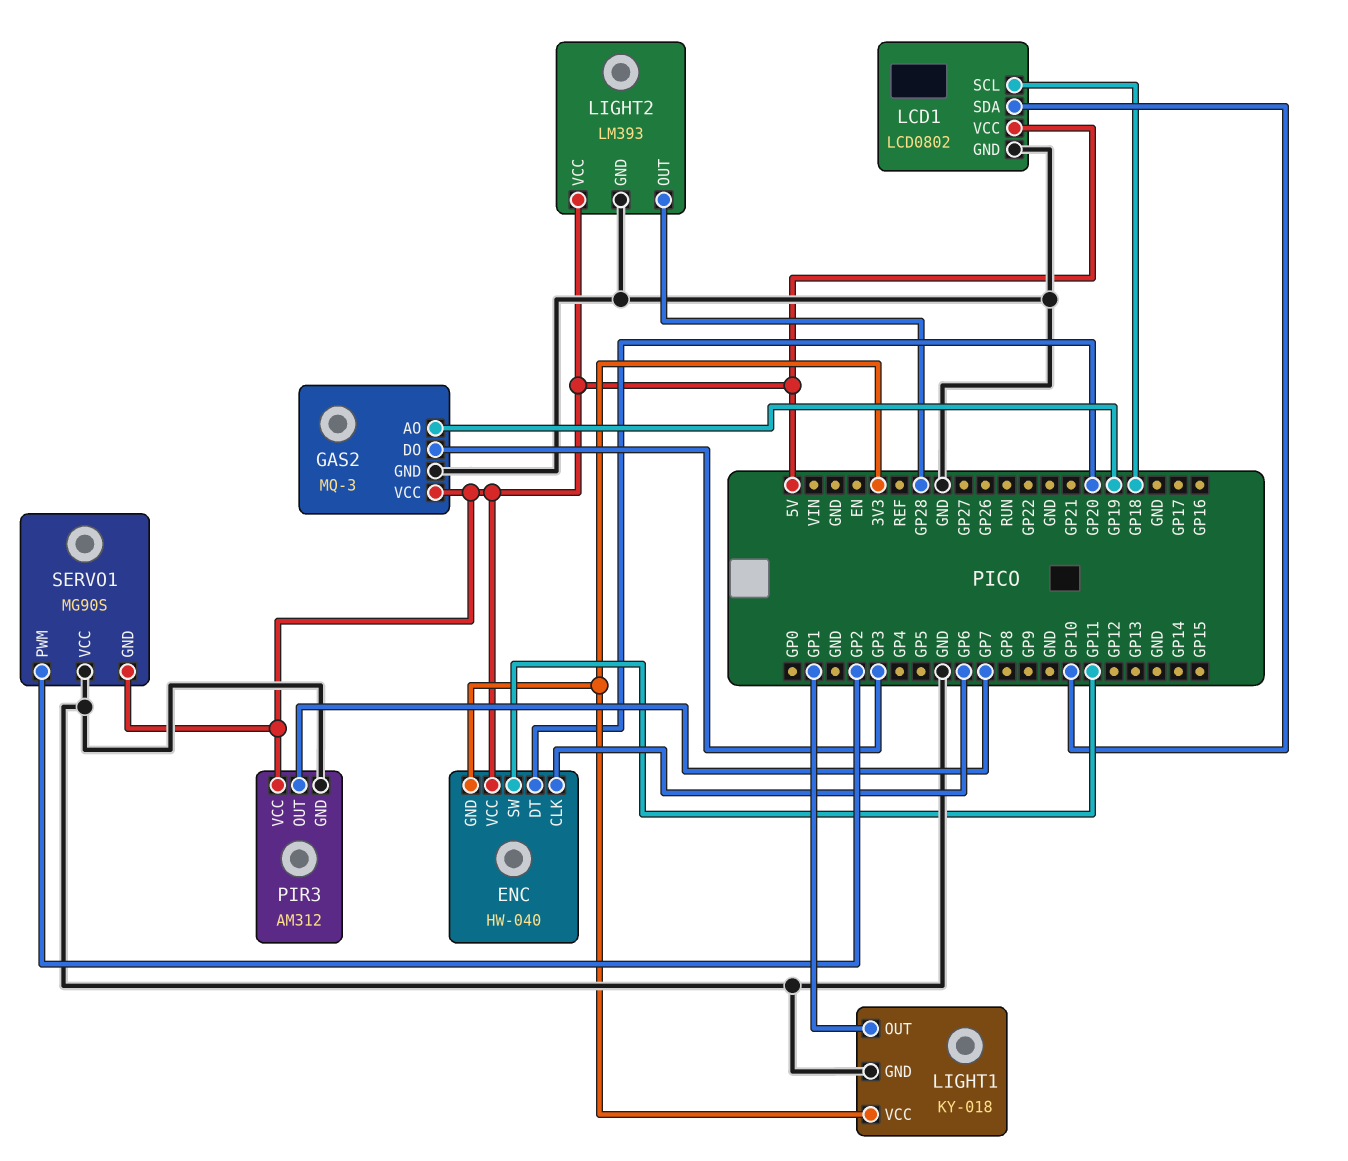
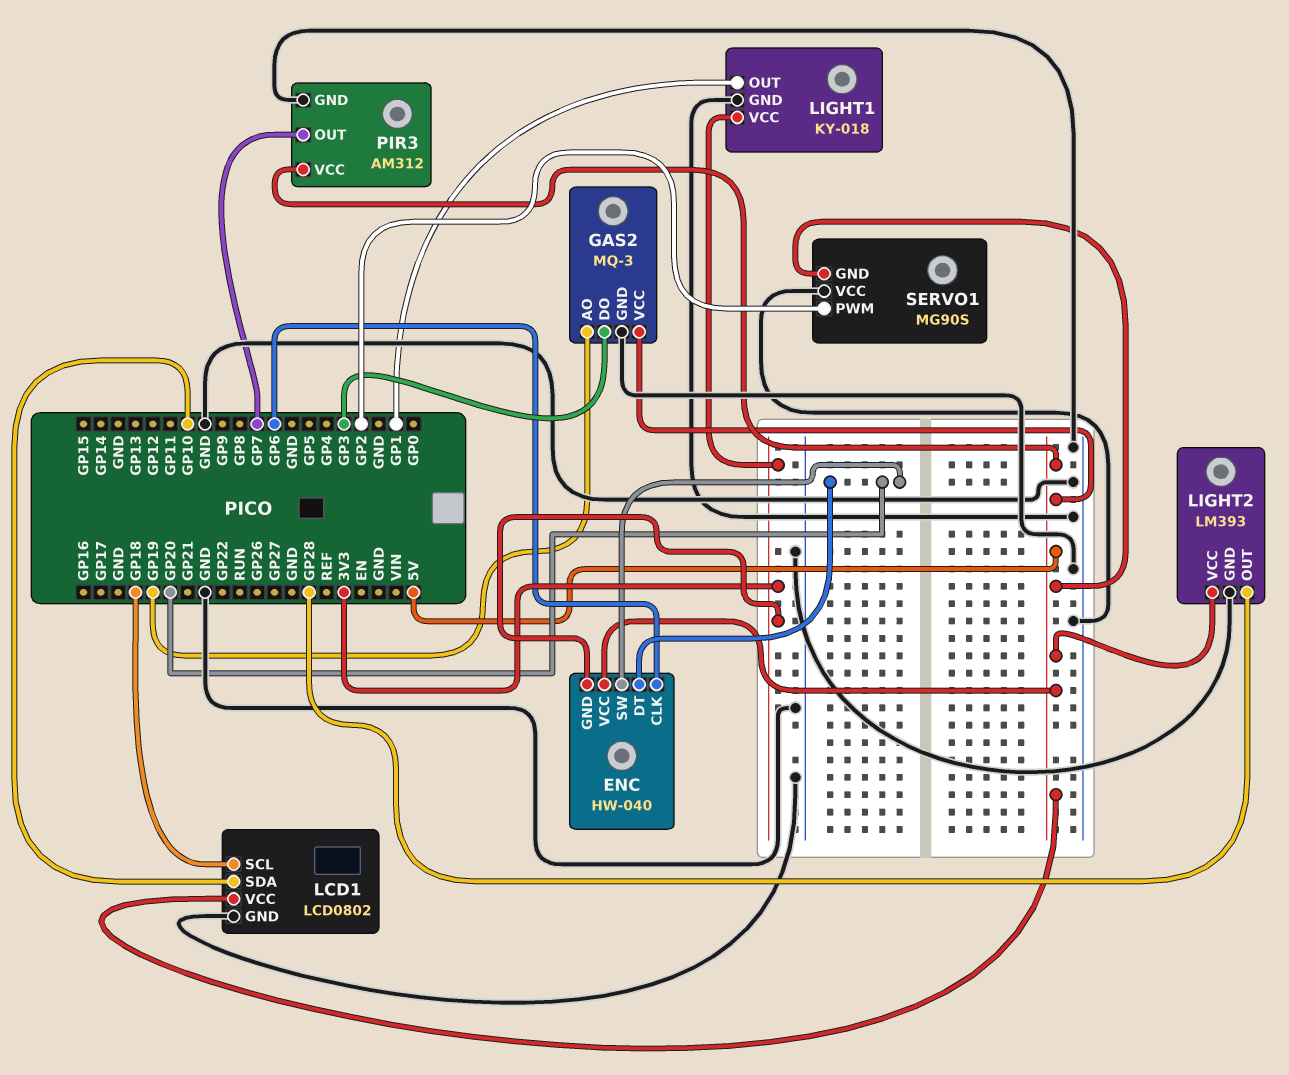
ENC pin SW: GP11 -> GP20

